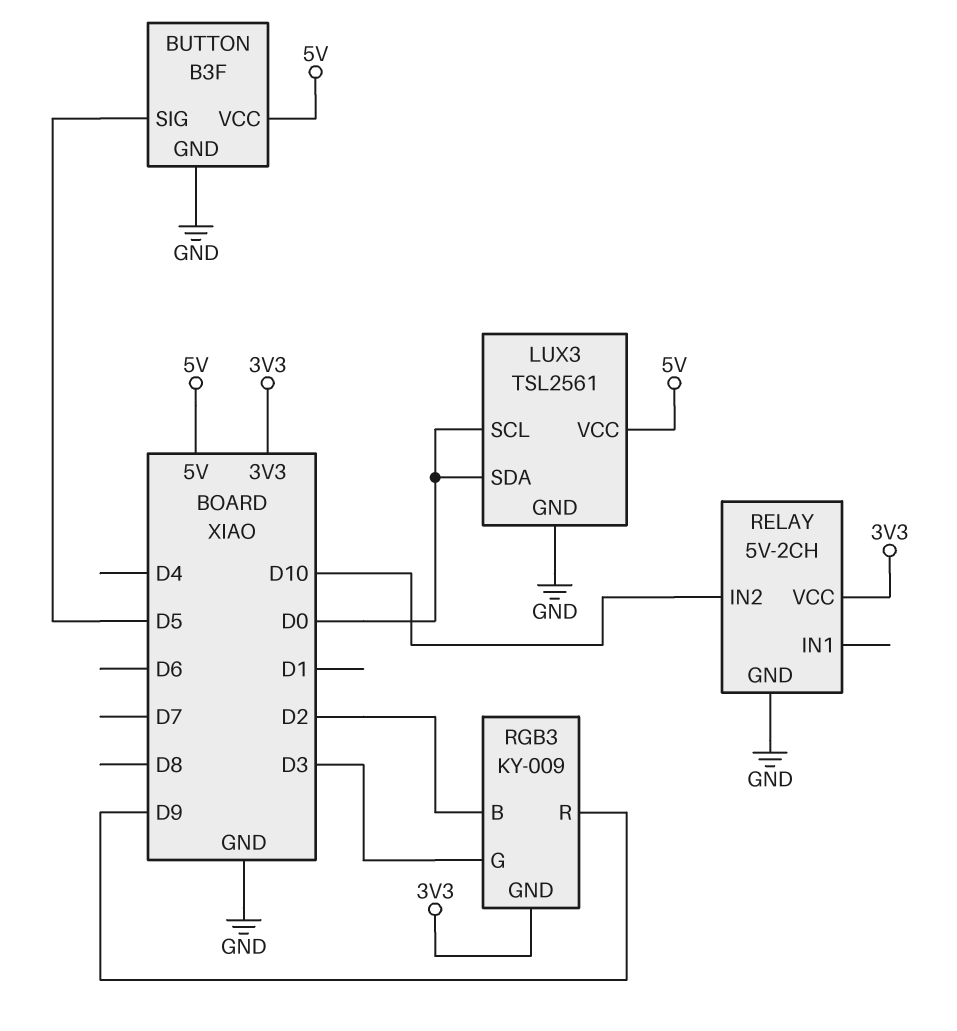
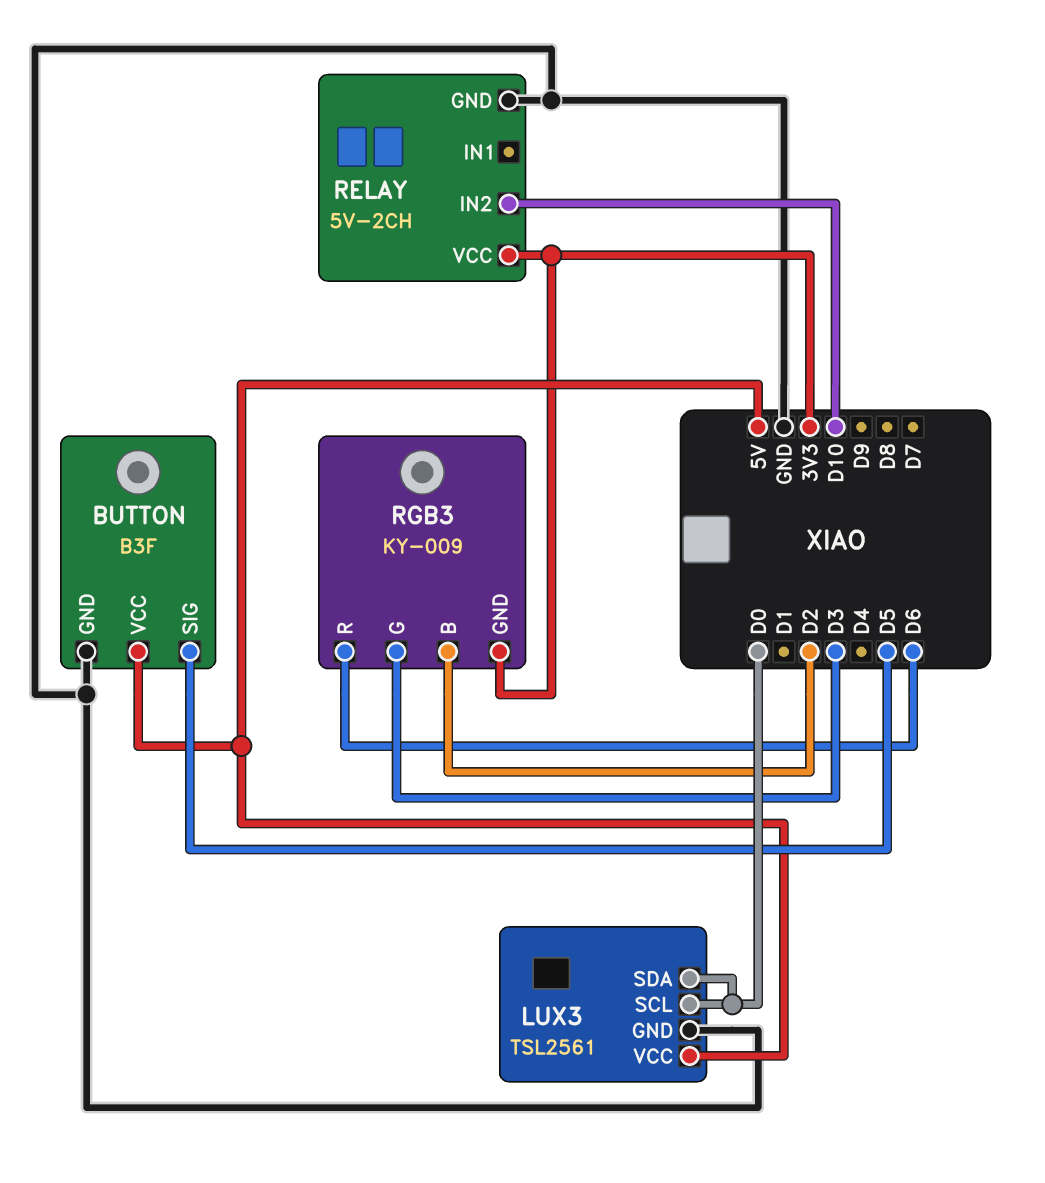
RGB3 pin R: D9 -> D6

